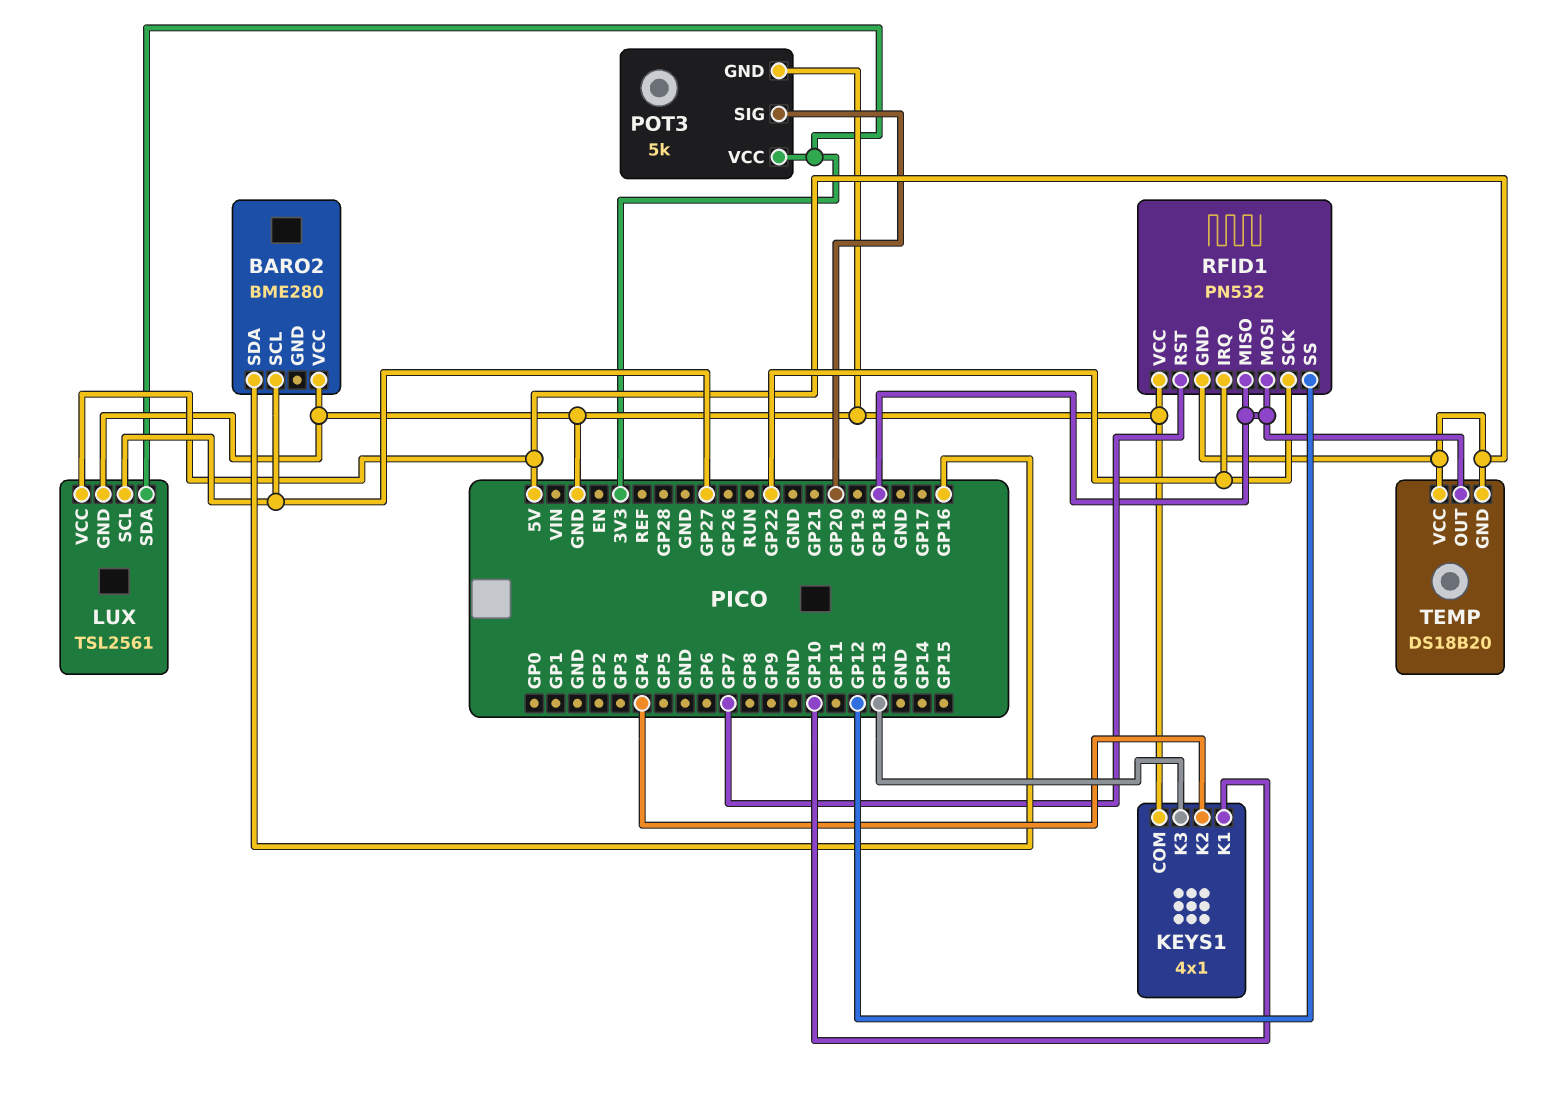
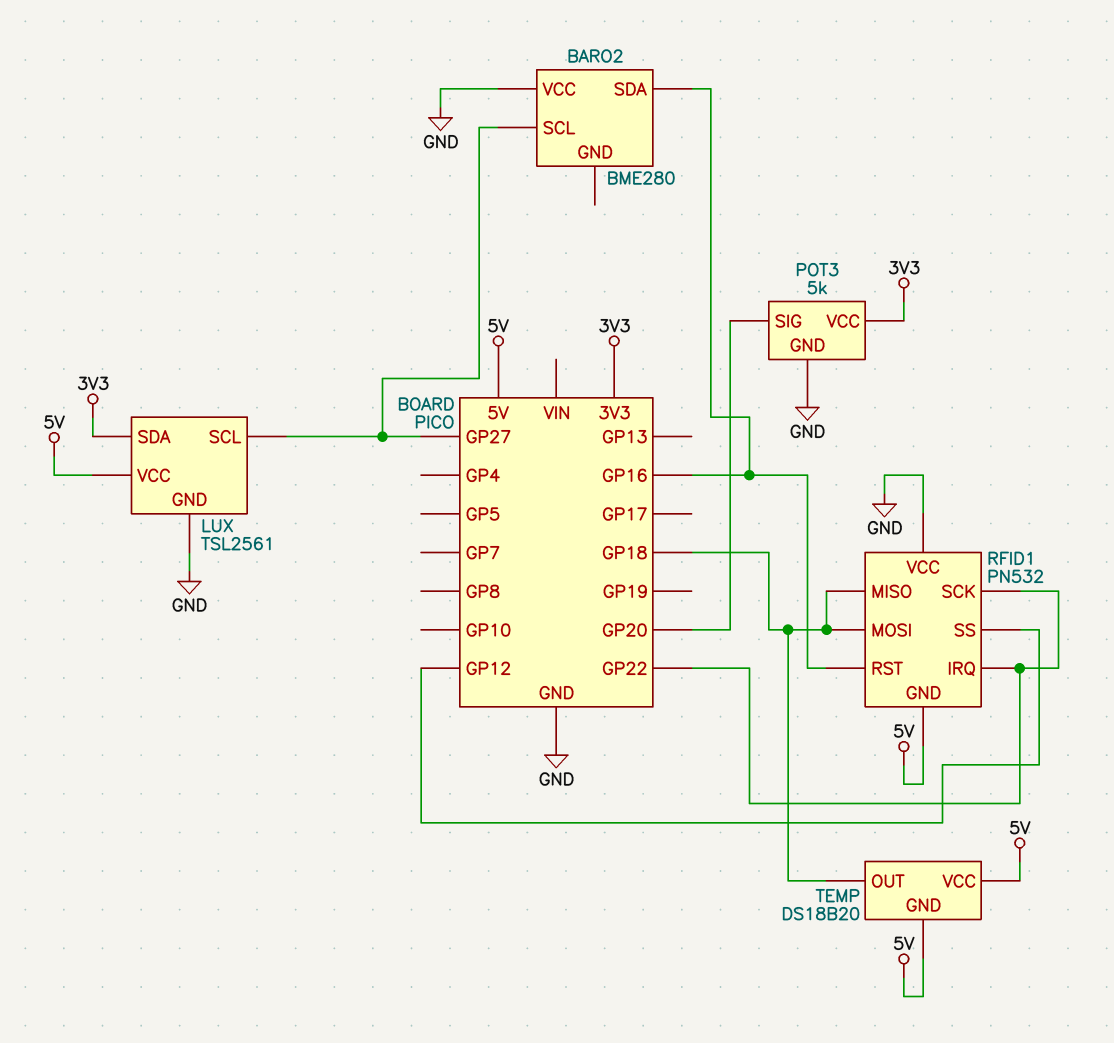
KEYS1: 4x1 -> none
KEYS1 pin COM: GND -> none
KEYS1 pin K1: GP10 -> none
KEYS1 pin K2: GP4 -> none
KEYS1 pin K3: GP13 -> none
RFID1 pin RST: GP7 -> GP16

